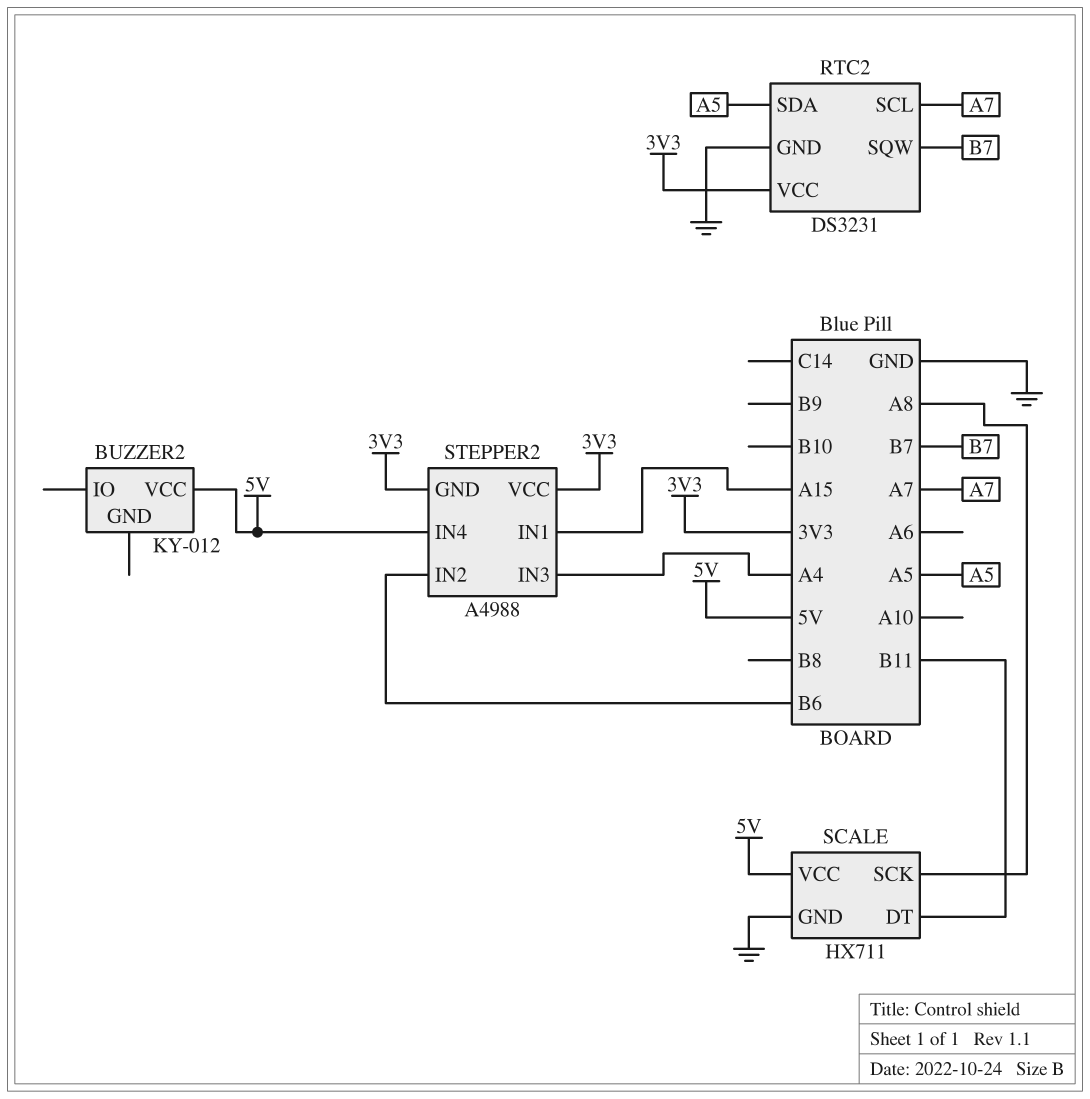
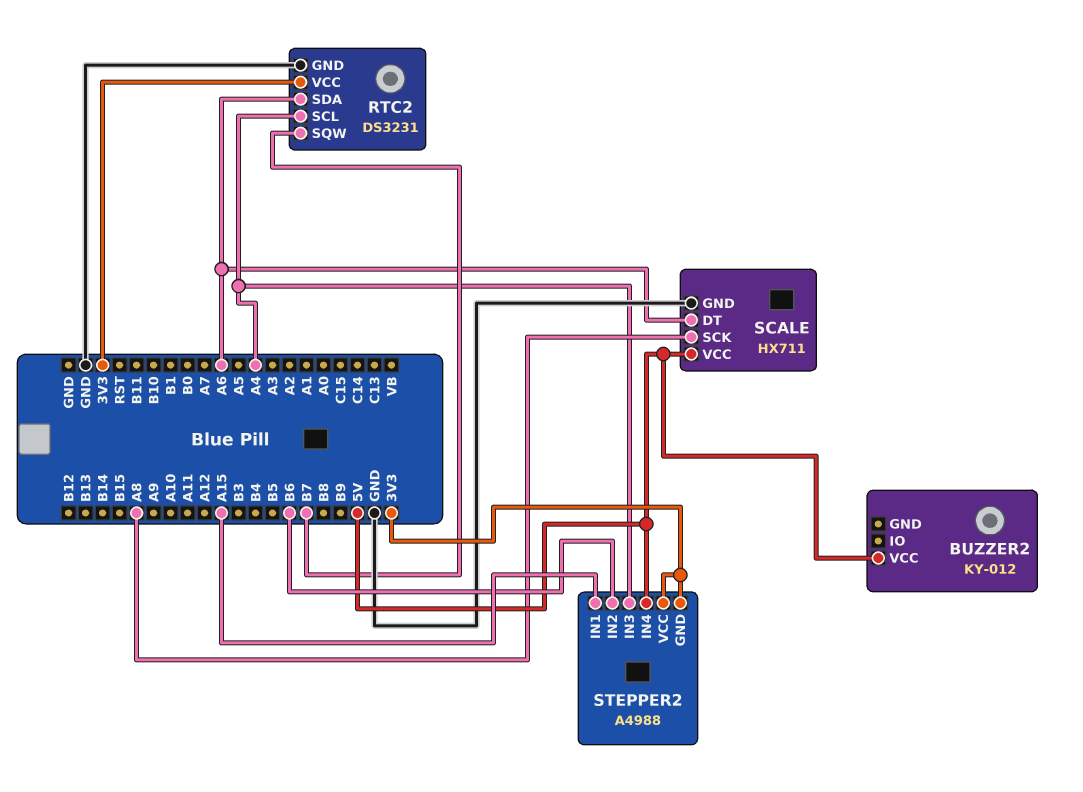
RTC2 pin SCL: A7 -> A4
RTC2 pin SDA: A5 -> A6
SCALE pin DT: B11 -> A6

